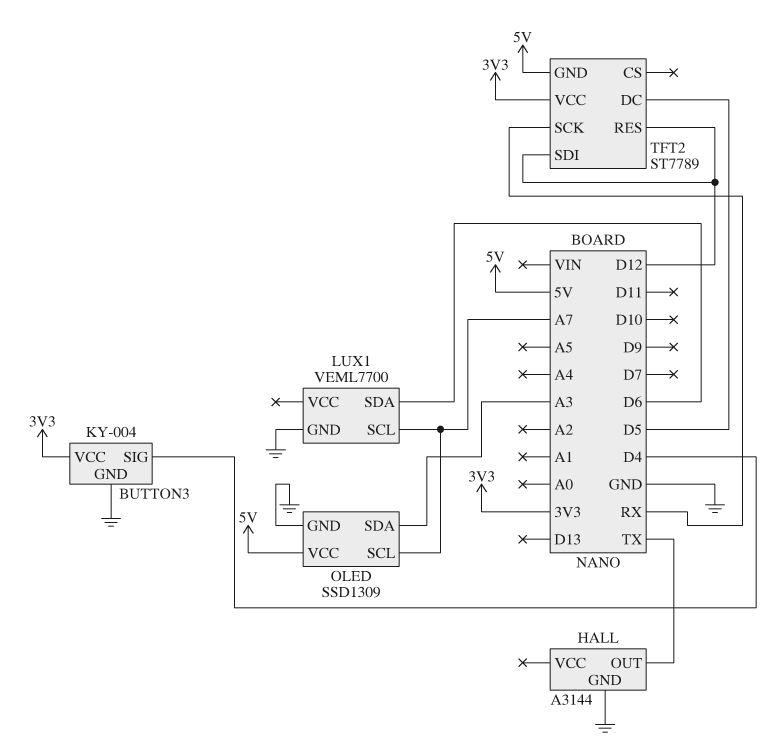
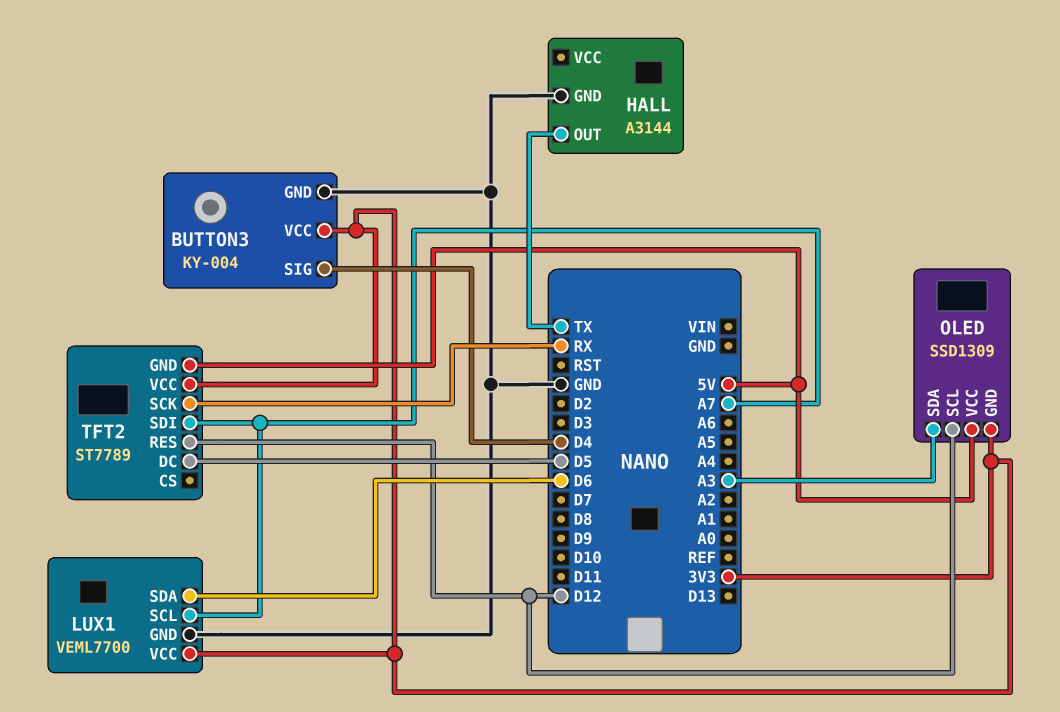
LUX1 pin VCC: none -> 3V3
OLED pin GND: GND -> 3V3
OLED pin SCL: A7 -> D12
TFT2 pin SDI: D12 -> A7

